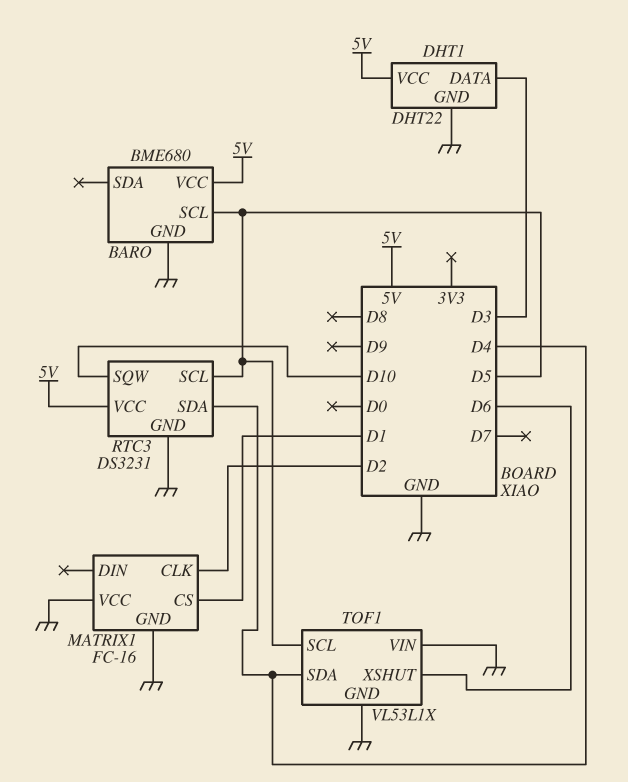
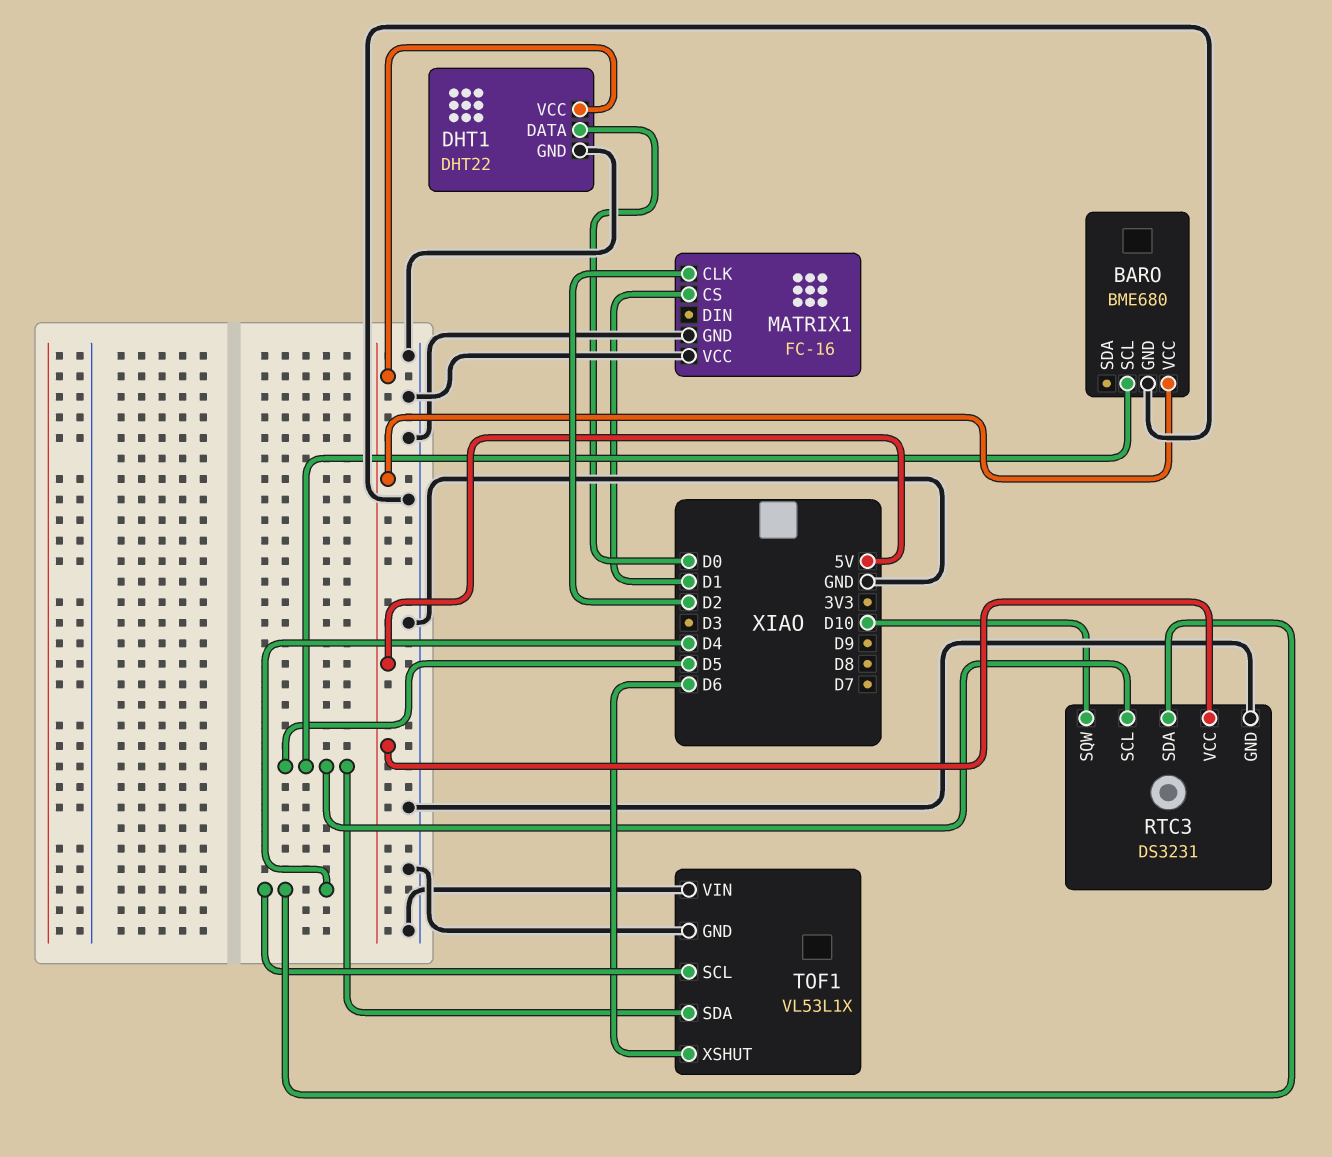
DHT1 pin DATA: D3 -> D0
TOF1 pin SCL: D5 -> D4
TOF1 pin SDA: D4 -> D5

